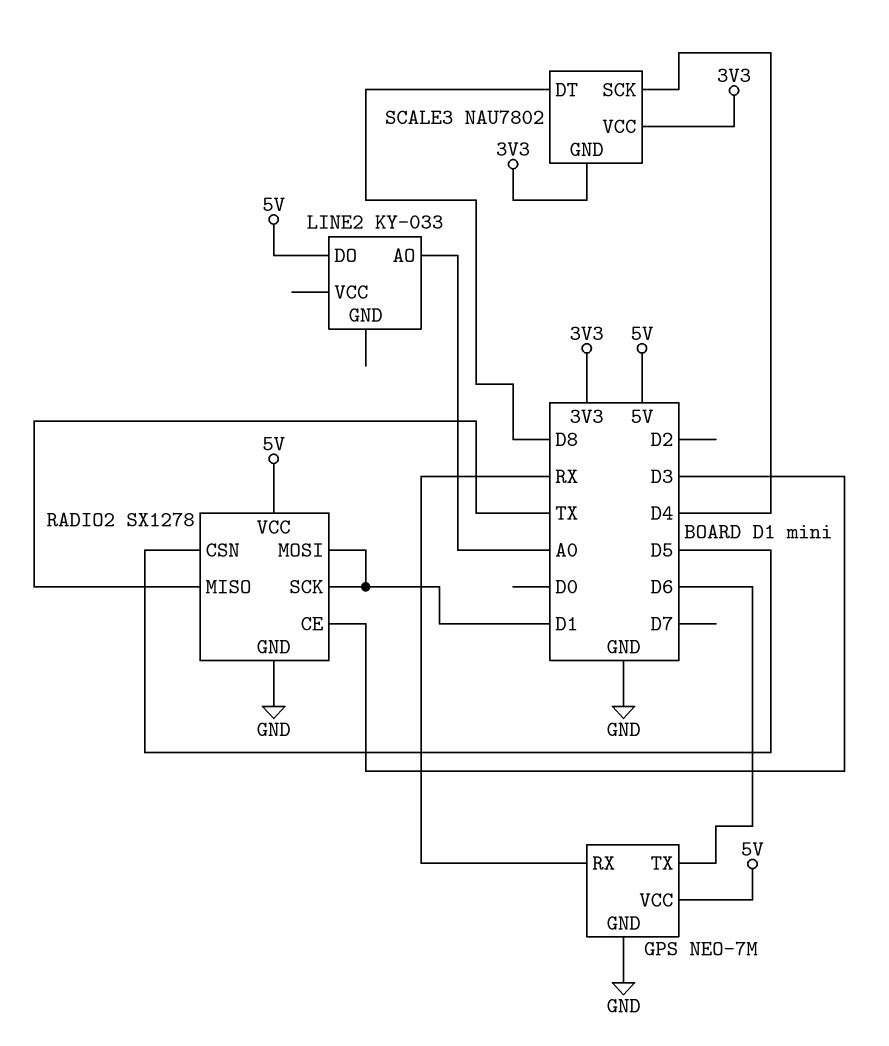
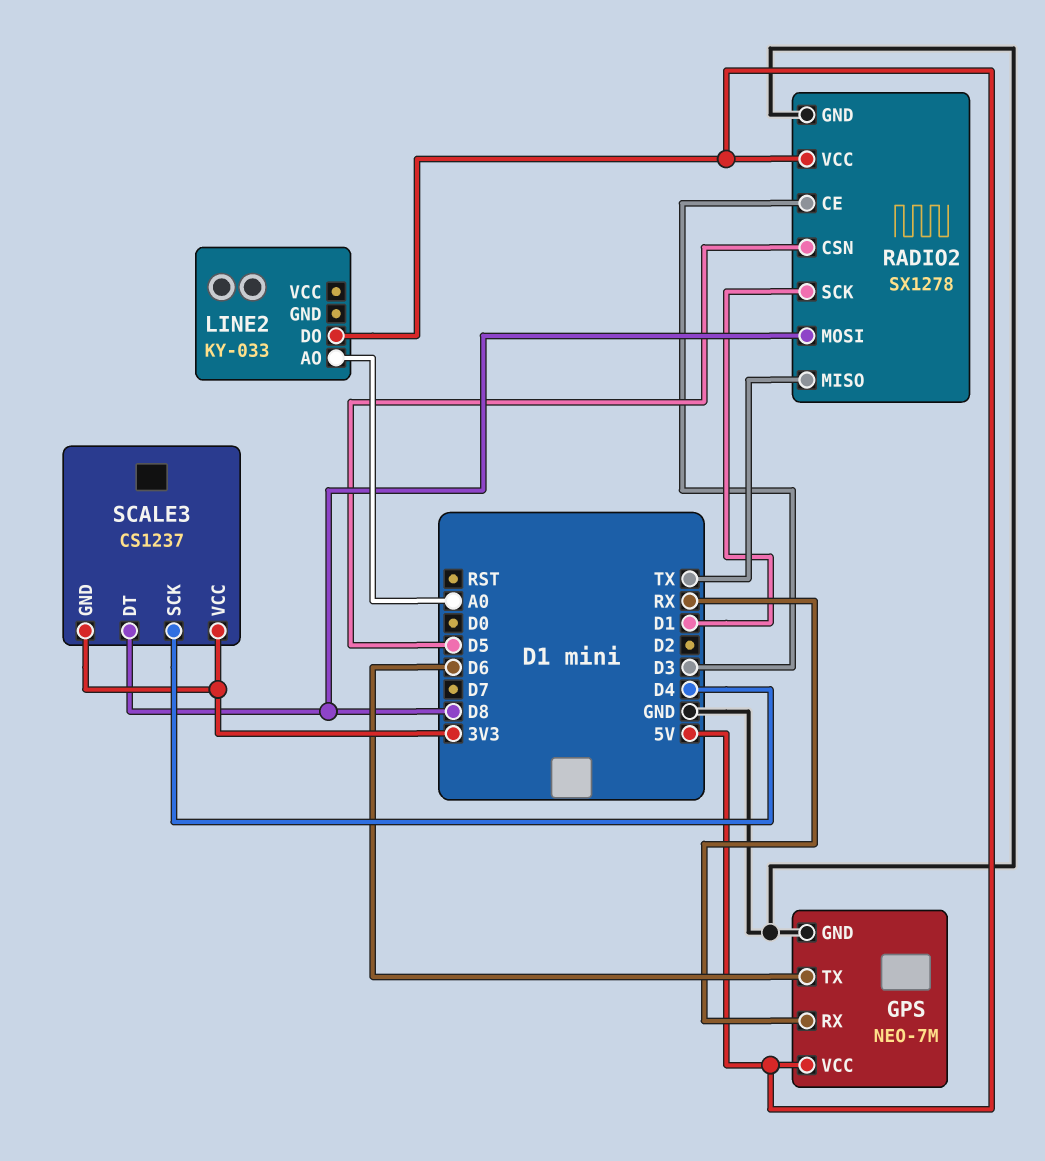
RADIO2 pin MOSI: D1 -> D8
SCALE3: NAU7802 -> CS1237

